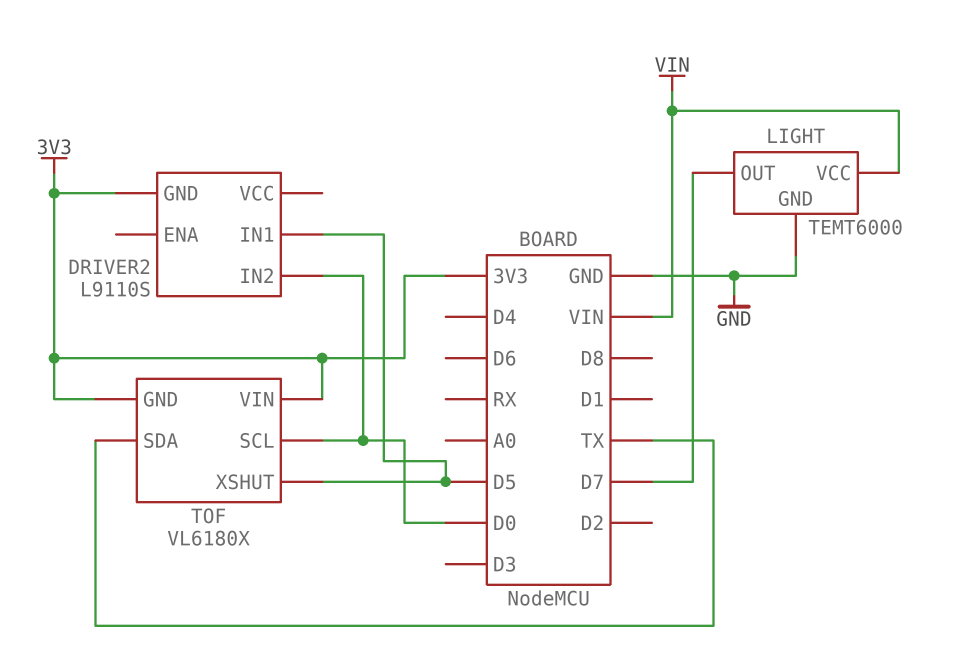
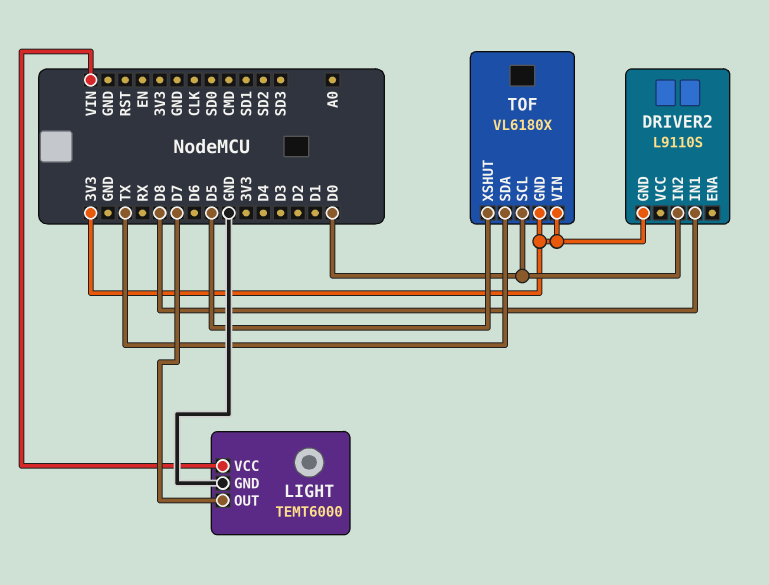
DRIVER2 pin IN1: D5 -> D8

